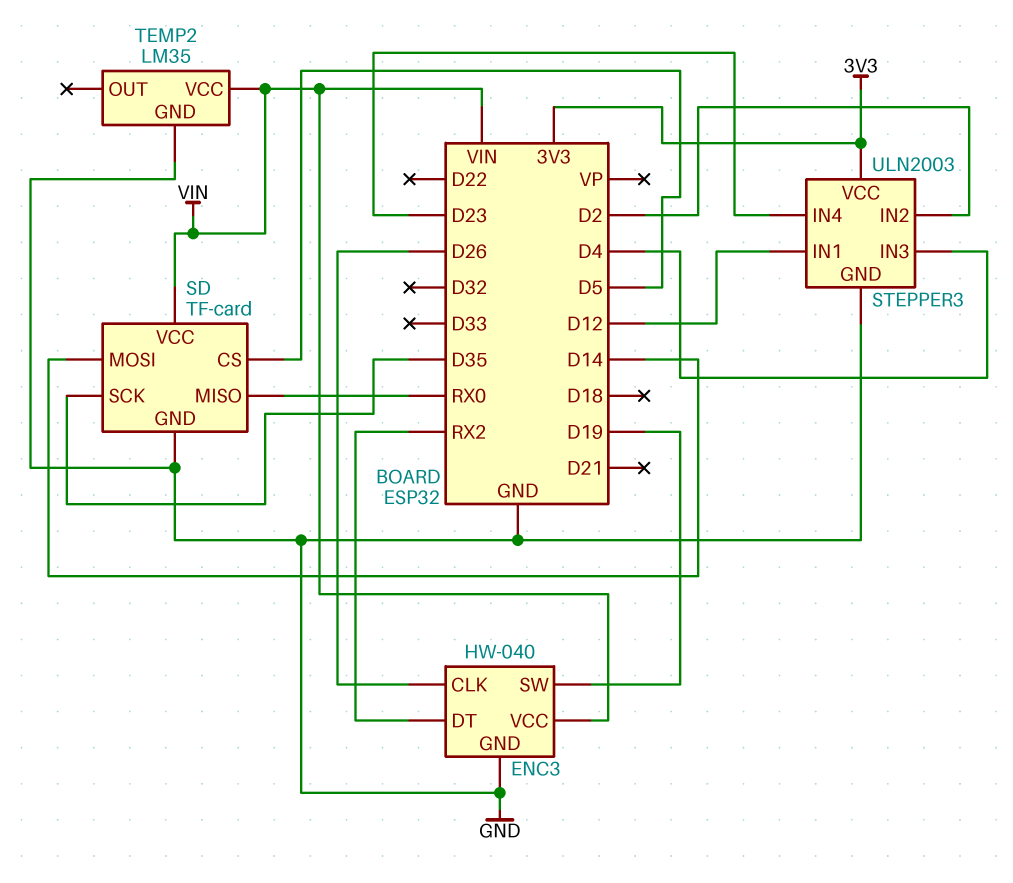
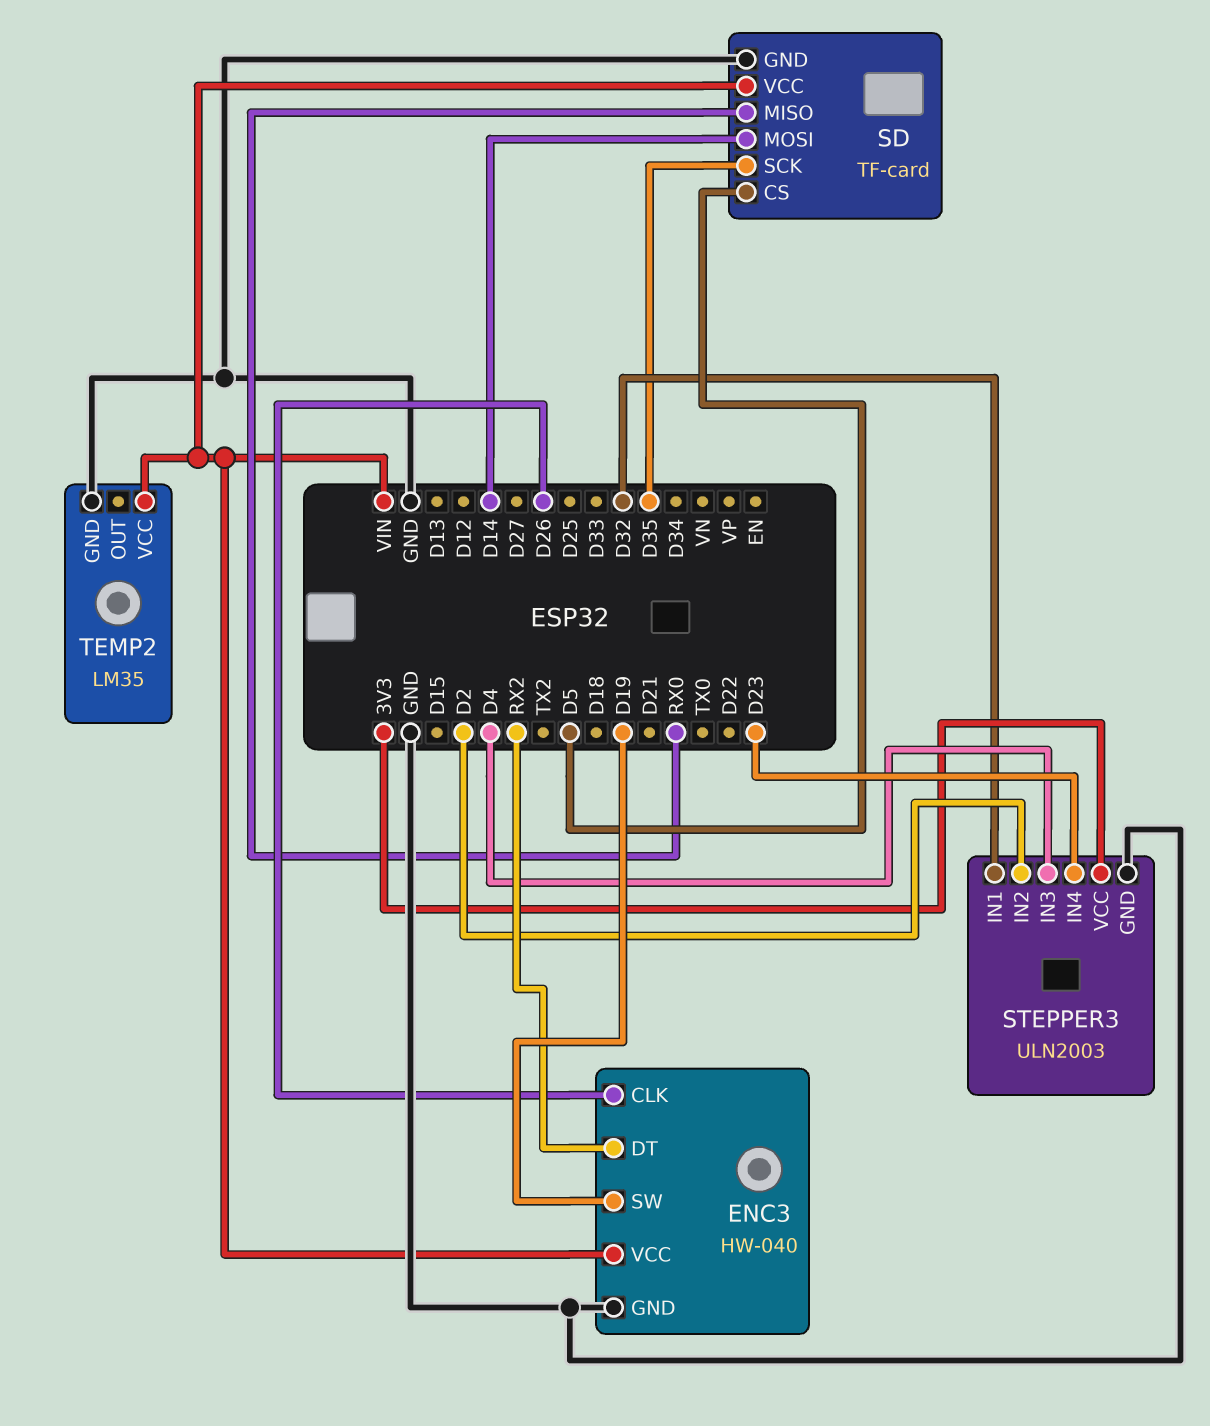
STEPPER3 pin IN1: D12 -> D32

